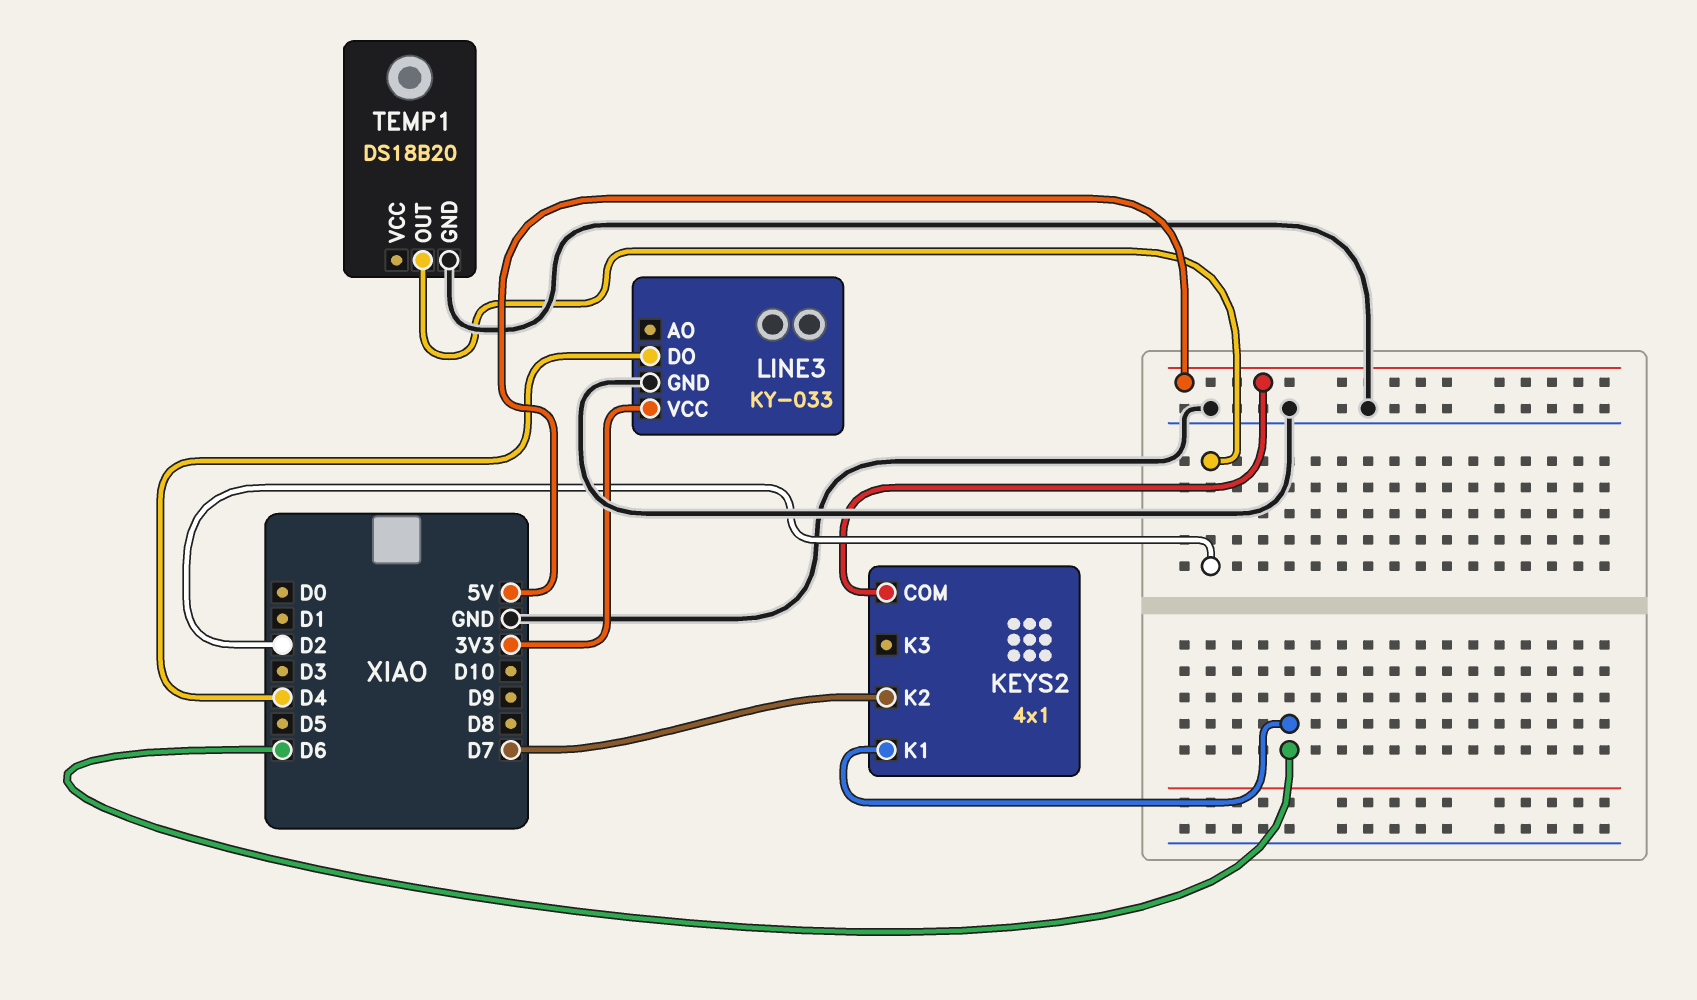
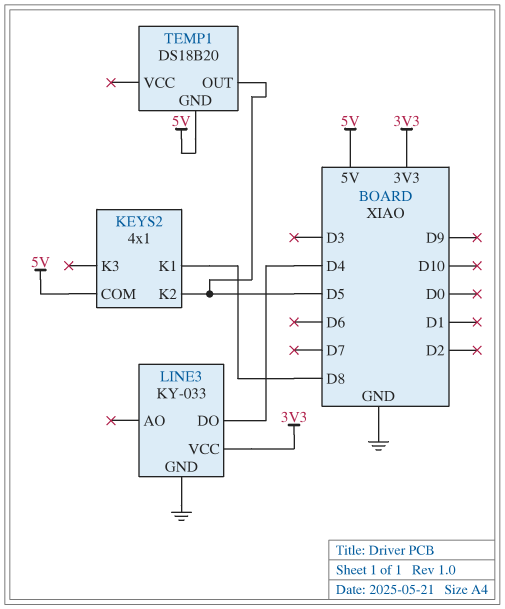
KEYS2 pin K1: D6 -> D8
KEYS2 pin K2: D7 -> D5
TEMP1 pin GND: GND -> 5V
TEMP1 pin OUT: D2 -> D5

